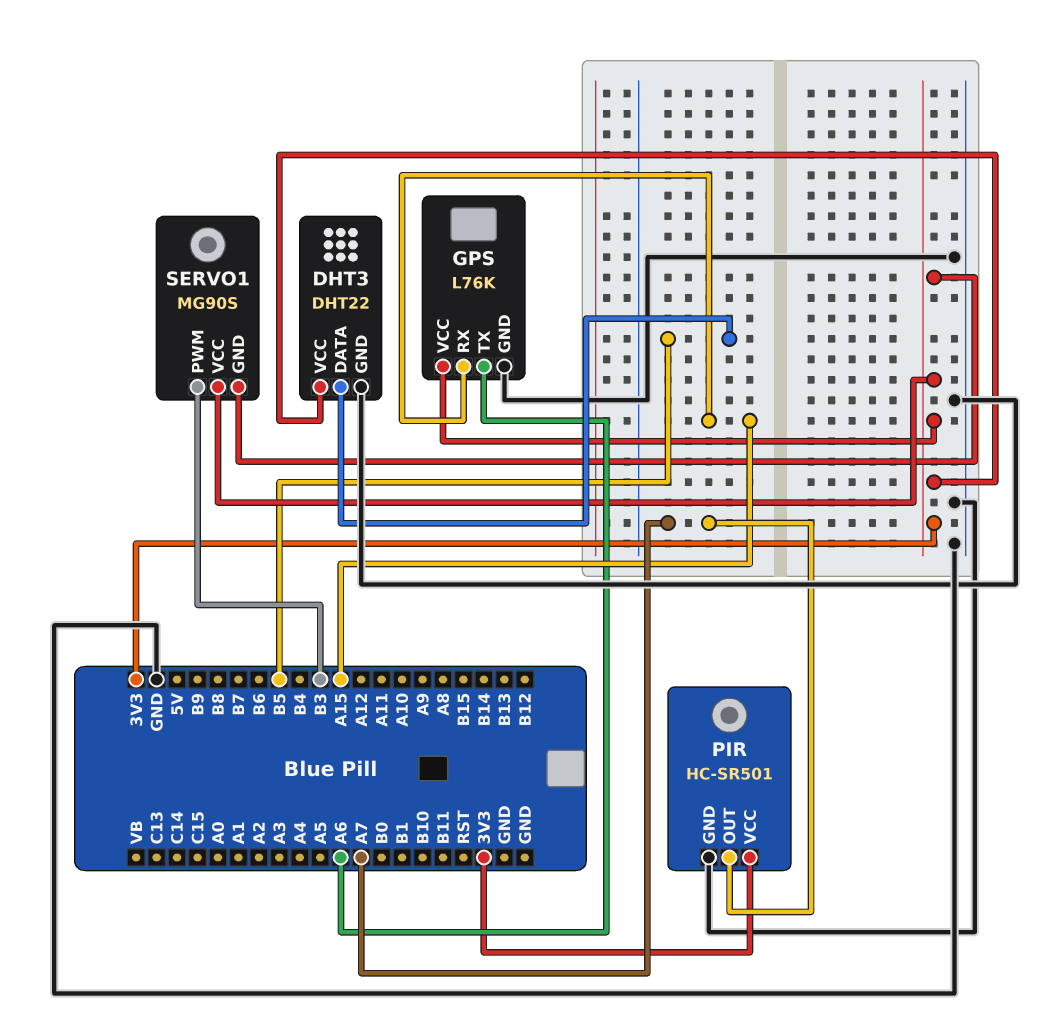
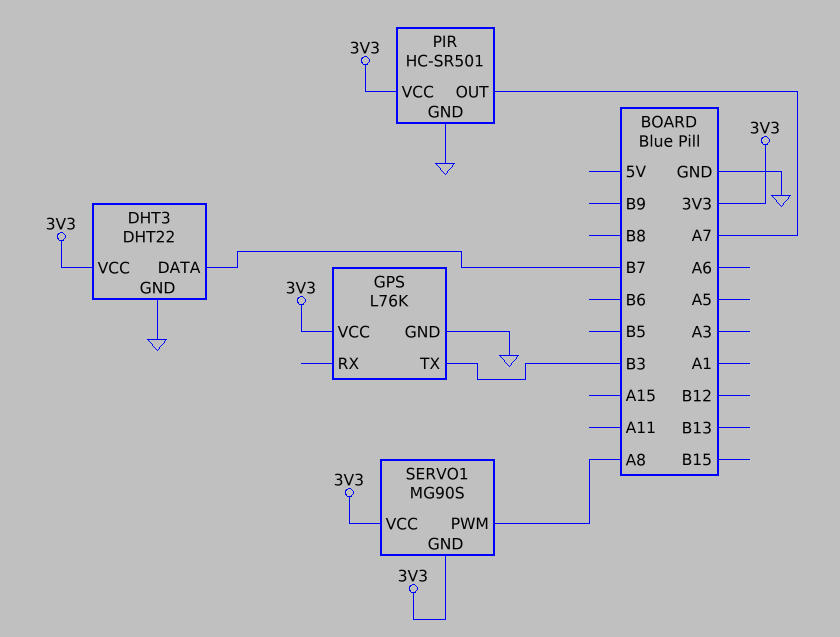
DHT3 pin DATA: B5 -> B7
GPS pin RX: A15 -> none
GPS pin TX: A6 -> B3
SERVO1 pin PWM: B3 -> A8

